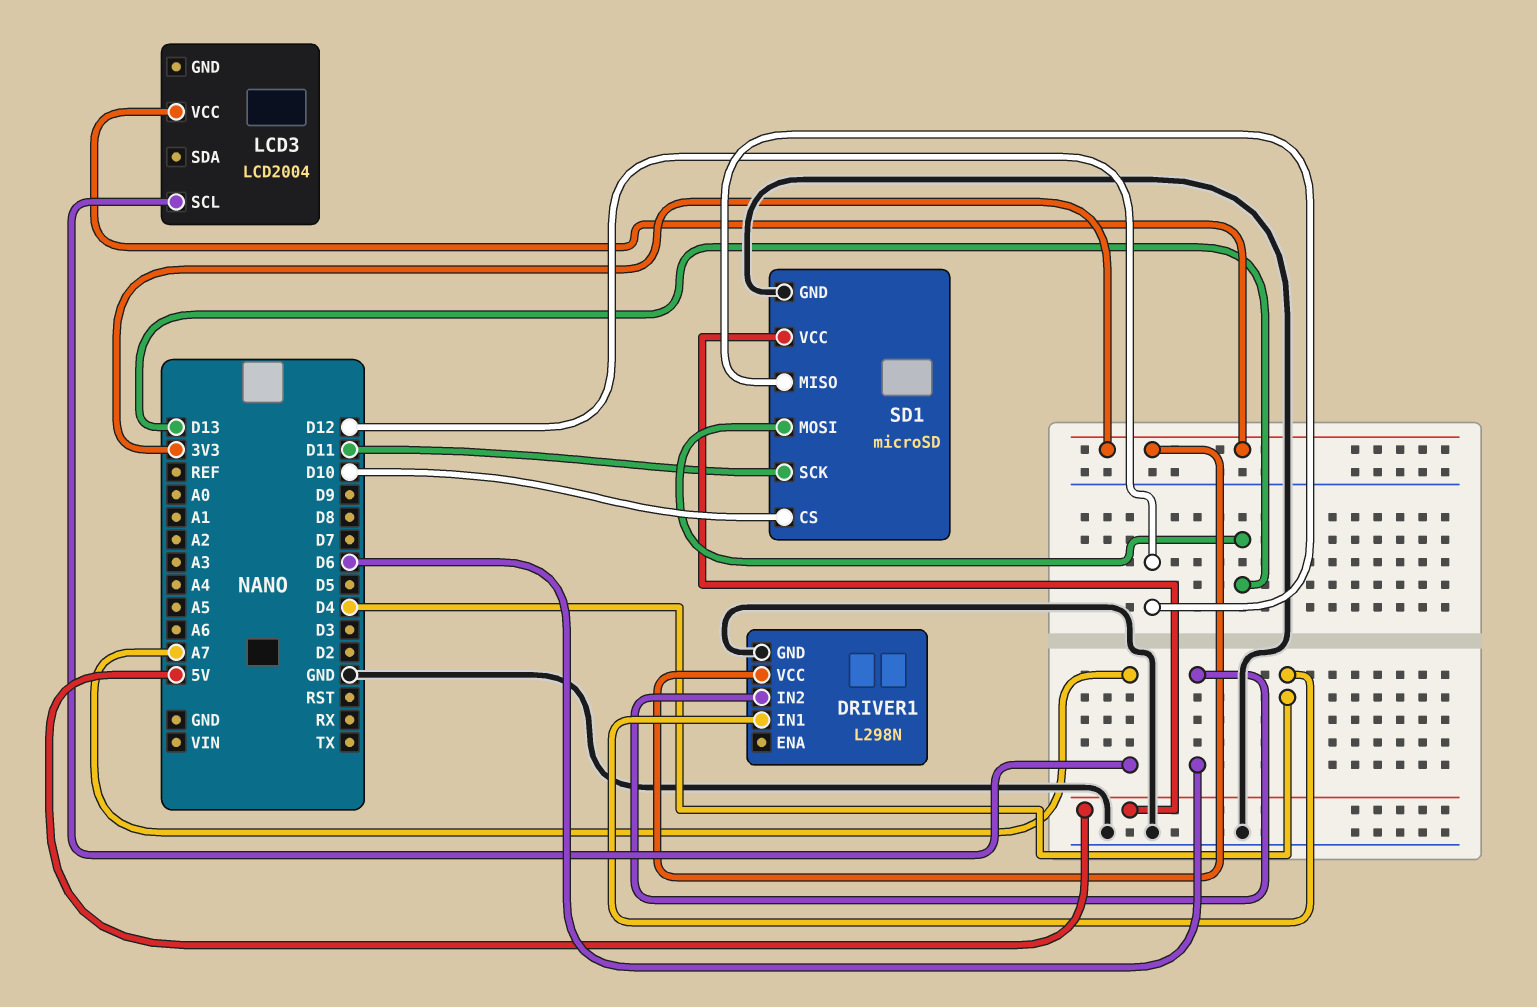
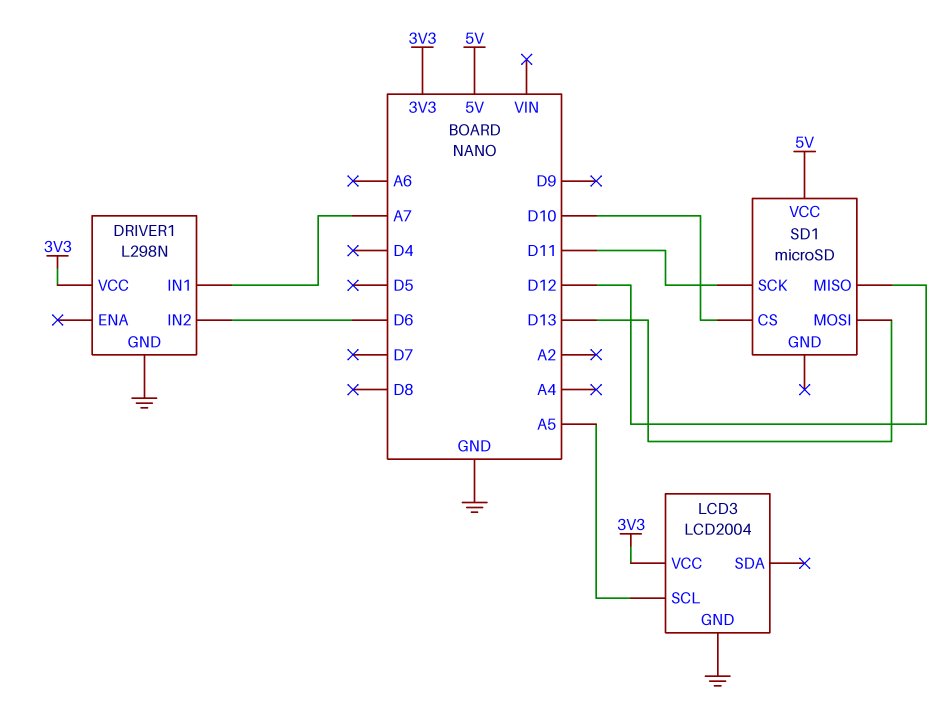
DRIVER1 pin IN1: D4 -> A7
LCD3 pin GND: none -> GND
LCD3 pin SCL: A7 -> A5
SD1 pin GND: GND -> none

